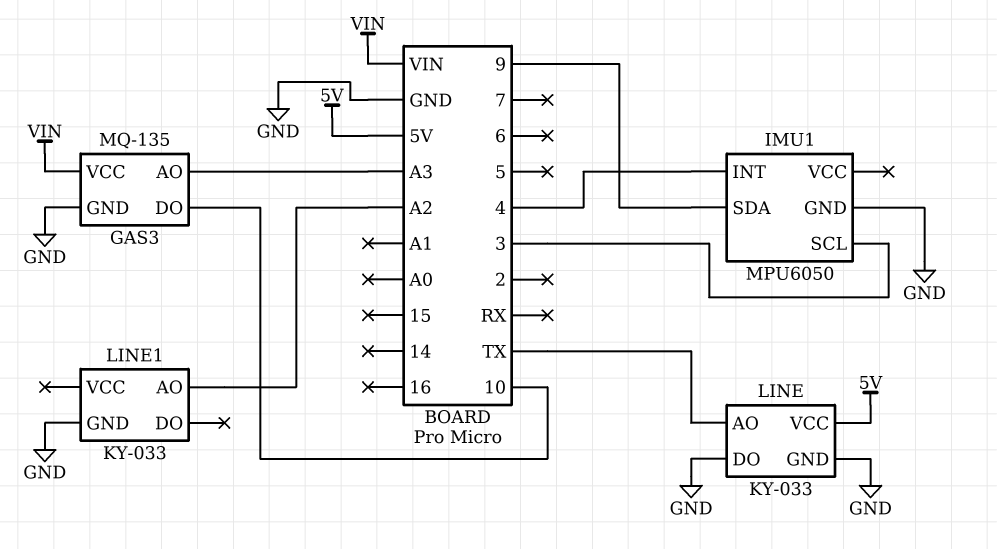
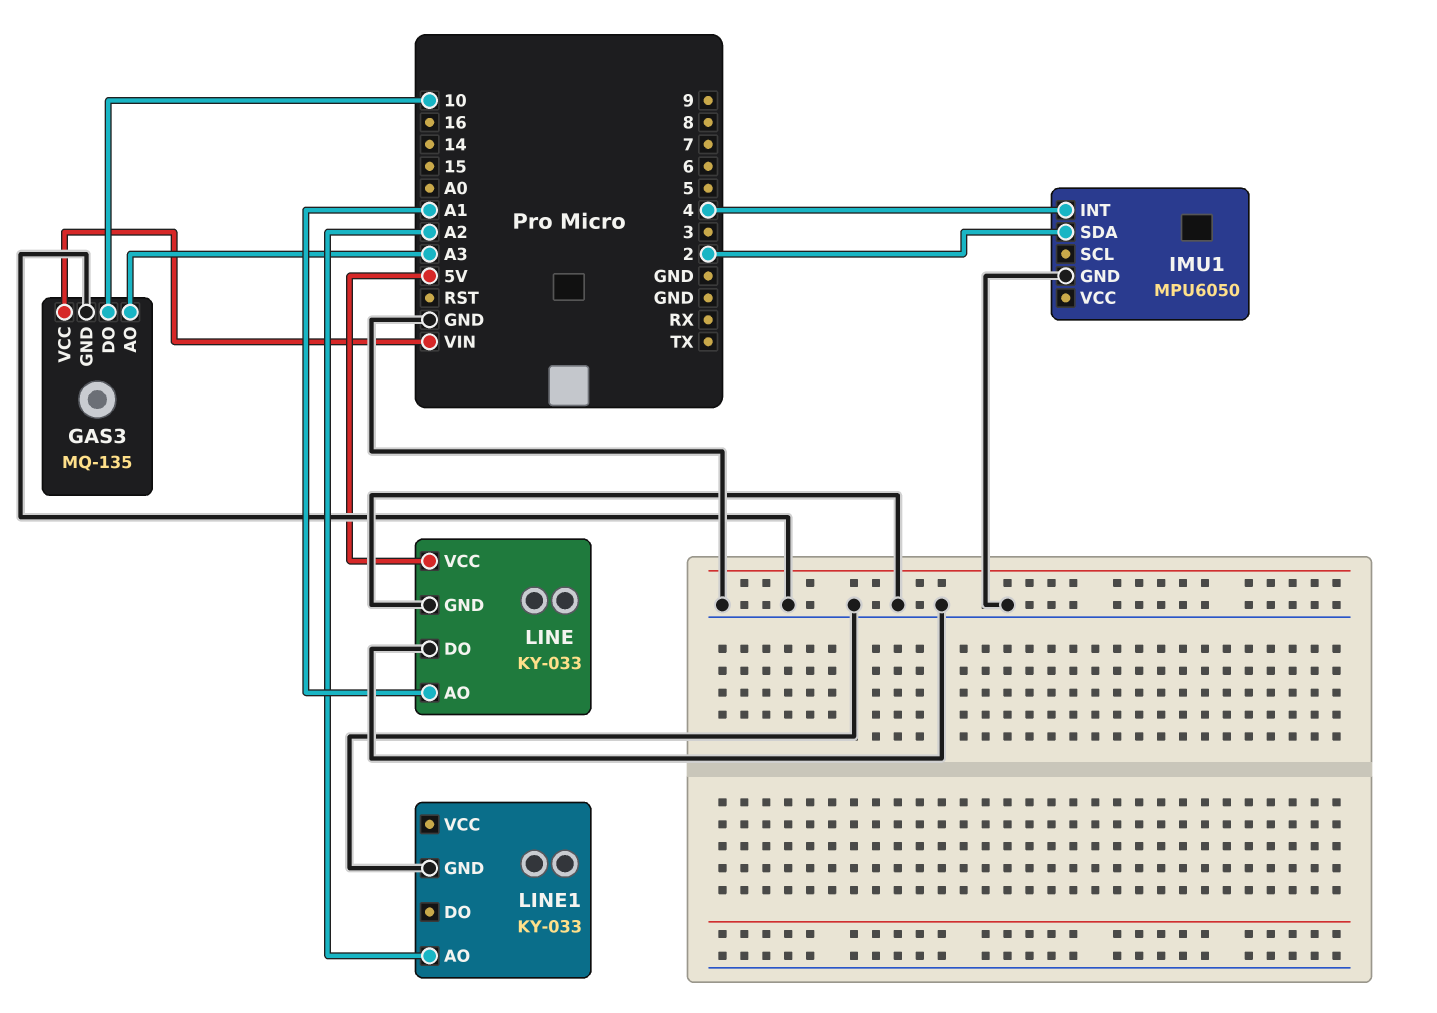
IMU1 pin SCL: 3 -> none
IMU1 pin SDA: 9 -> 2
LINE pin AO: TX -> A1

